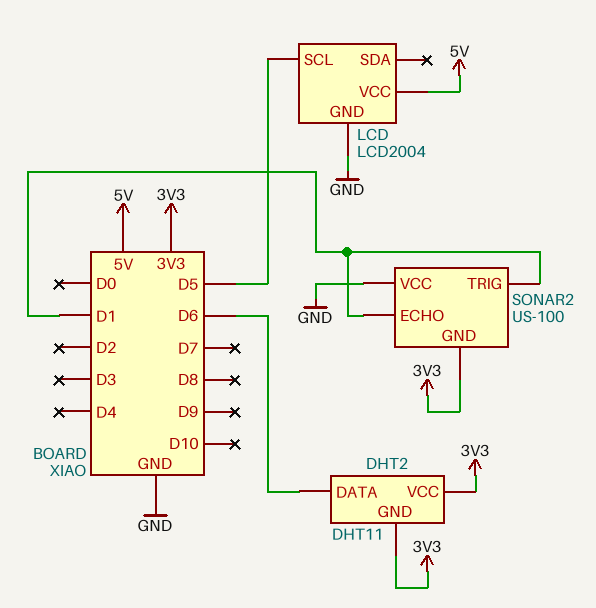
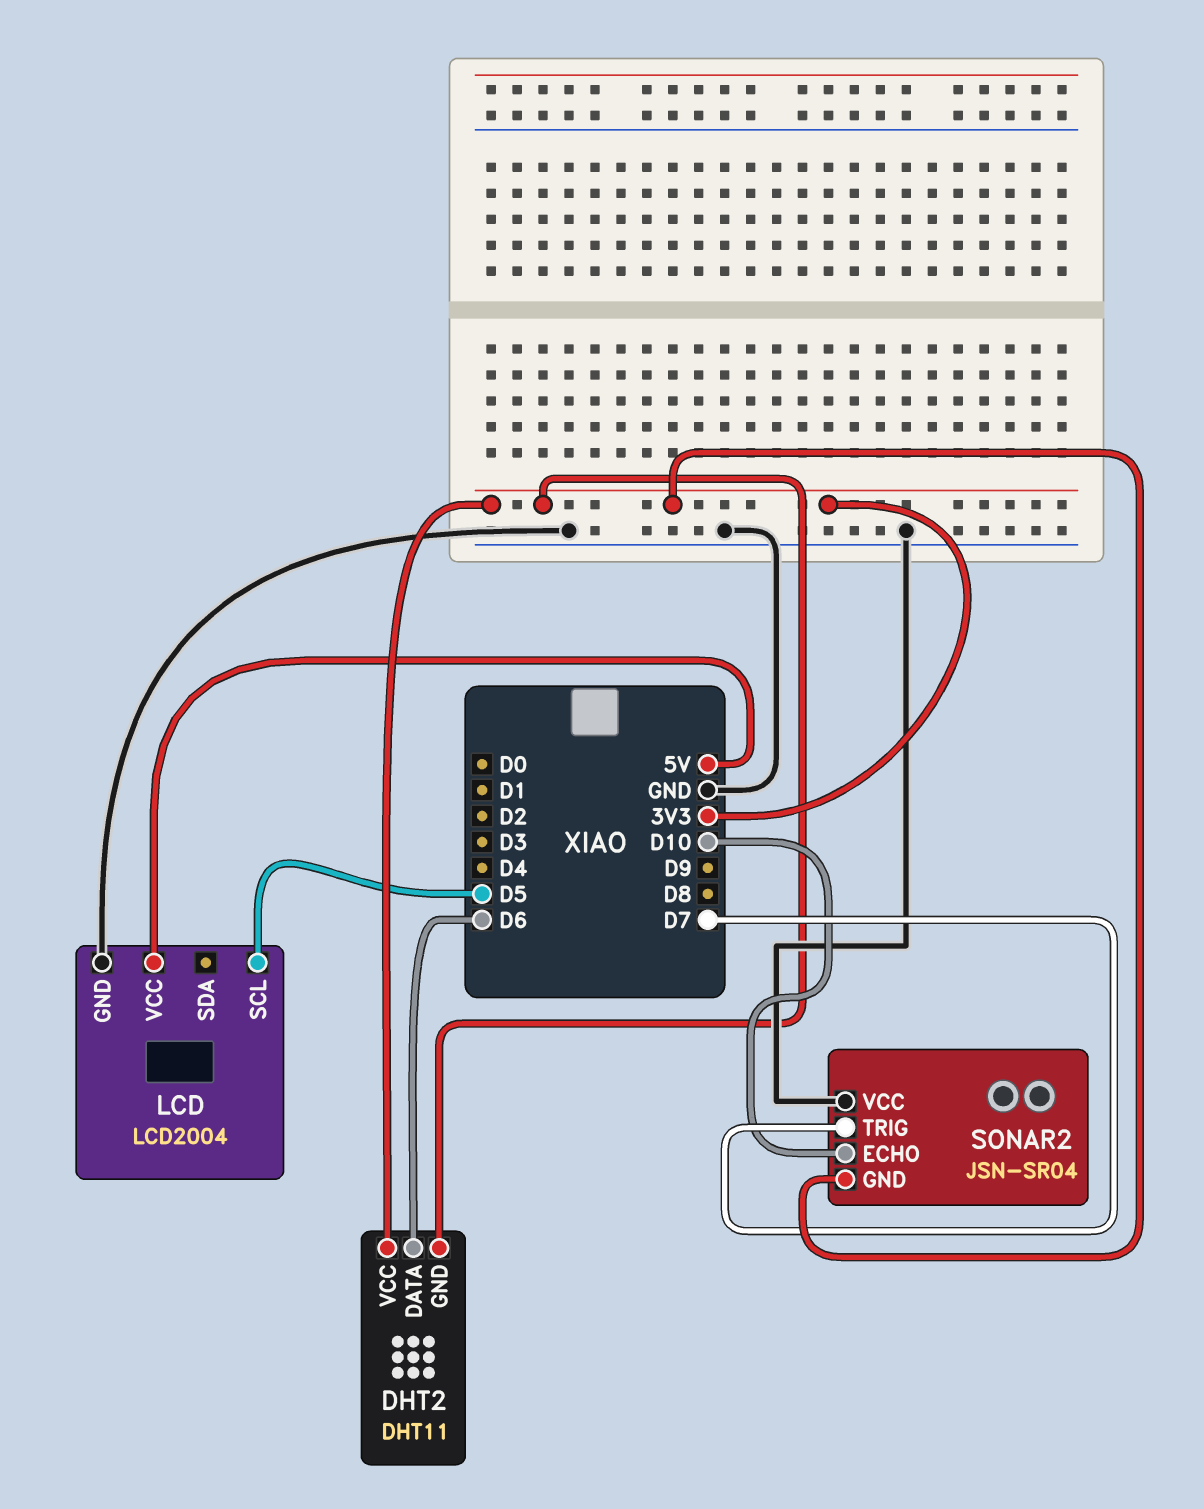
SONAR2: US-100 -> JSN-SR04
SONAR2 pin ECHO: D1 -> D10
SONAR2 pin TRIG: D1 -> D7

